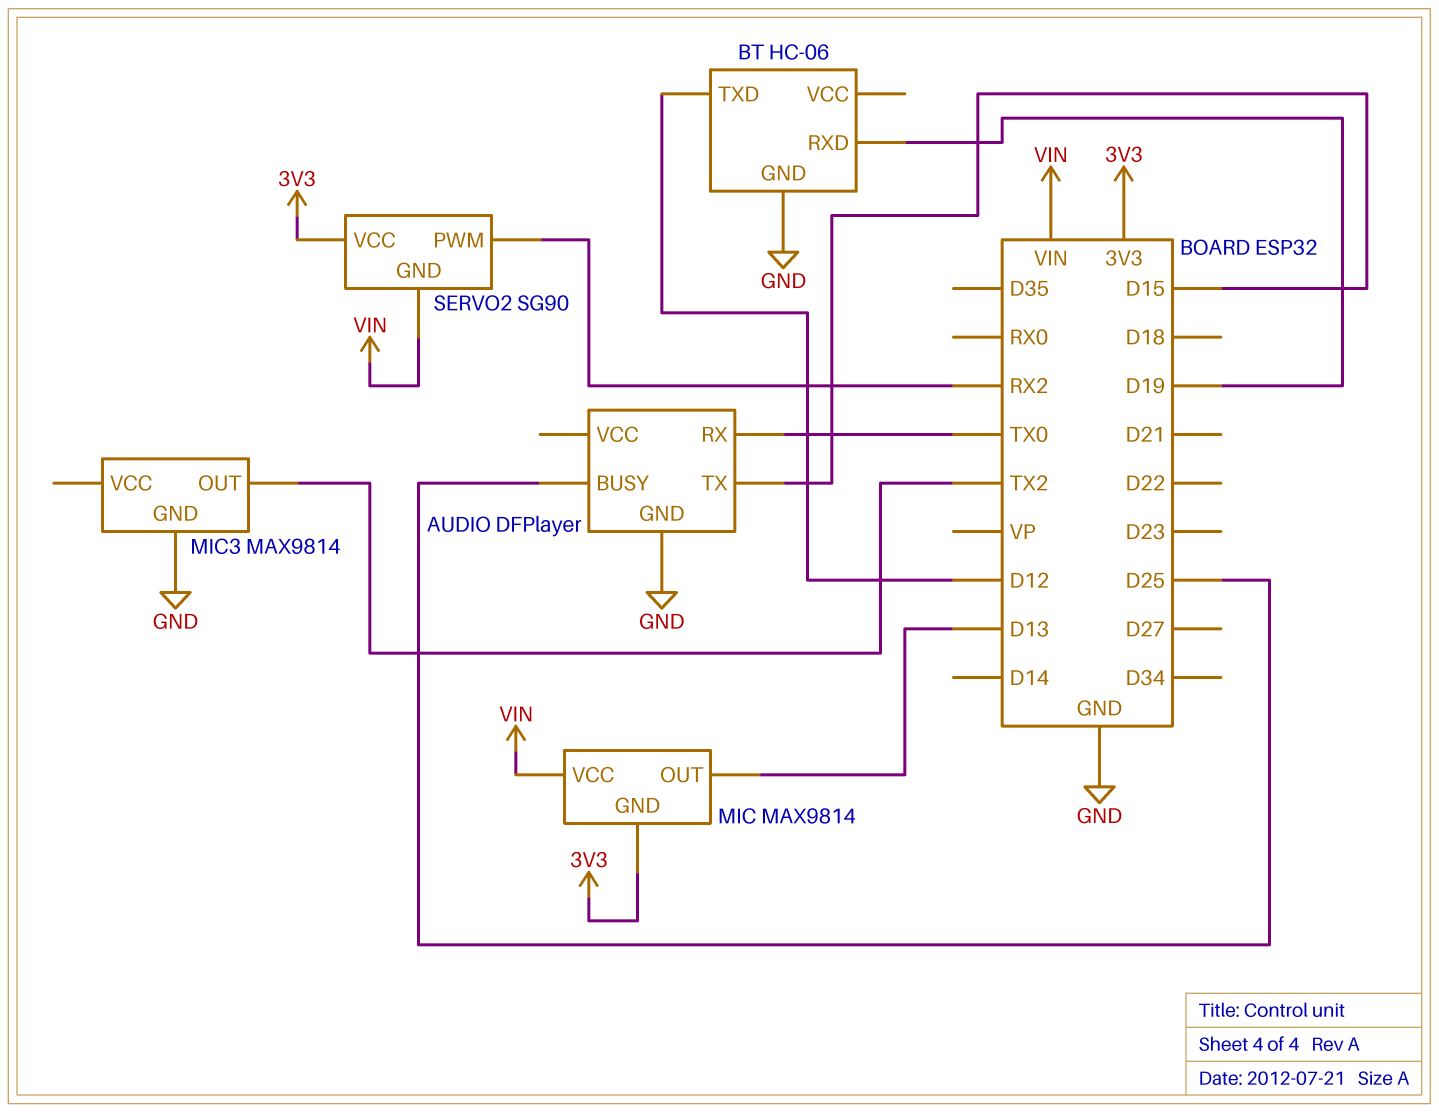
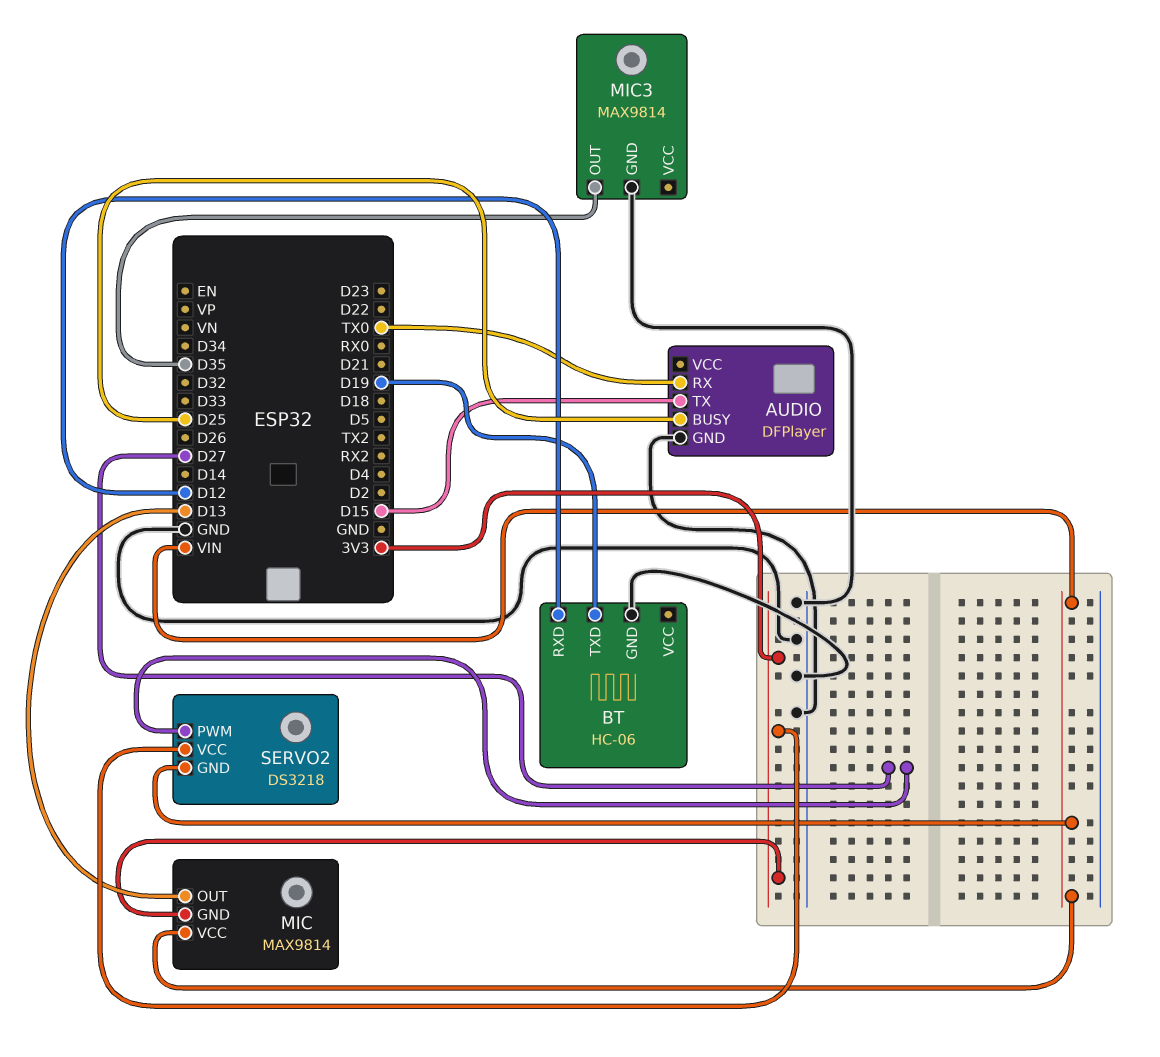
BT pin RXD: D19 -> D12
BT pin TXD: D12 -> D19
MIC3 pin OUT: TX2 -> D35
SERVO2: SG90 -> DS3218
SERVO2 pin PWM: RX2 -> D27

